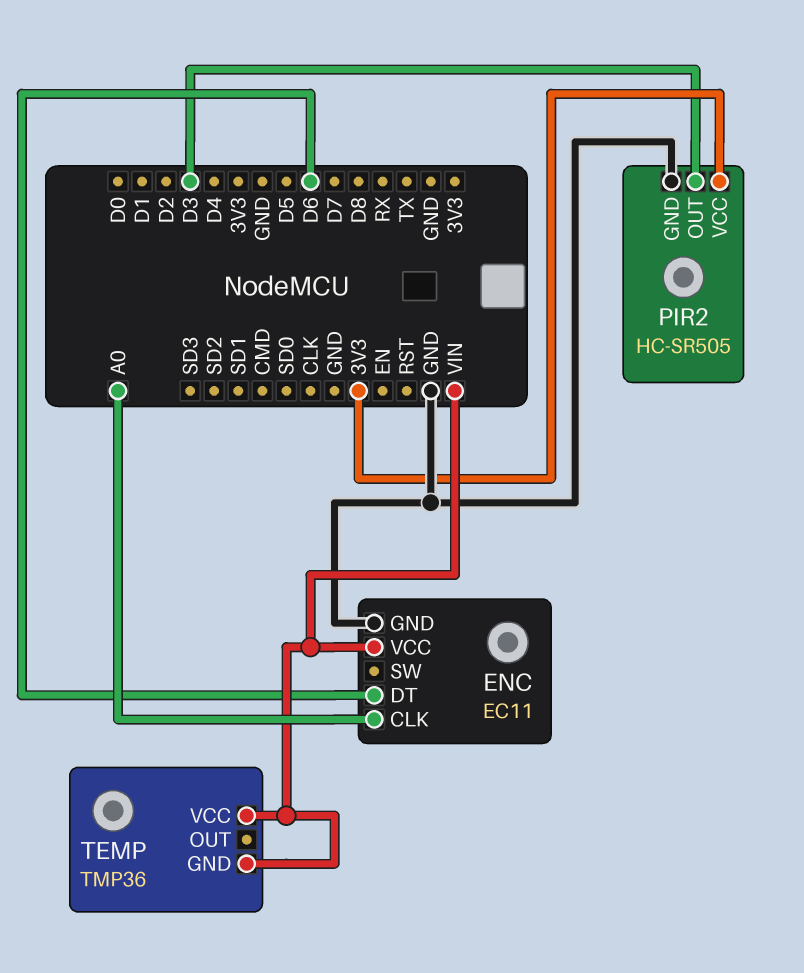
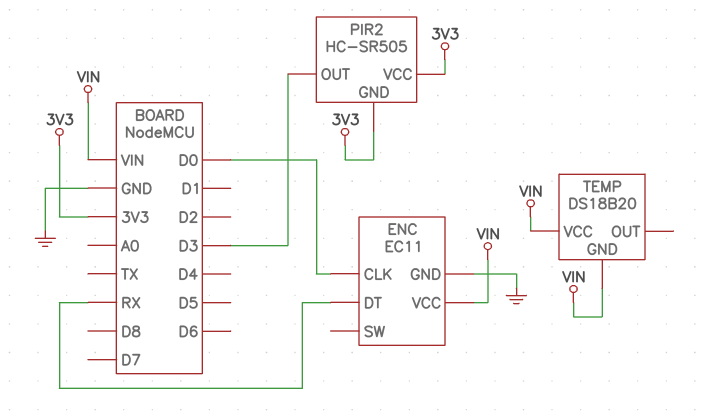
ENC pin CLK: A0 -> D0
ENC pin DT: D6 -> RX
PIR2 pin GND: GND -> 3V3
TEMP: TMP36 -> DS18B20

